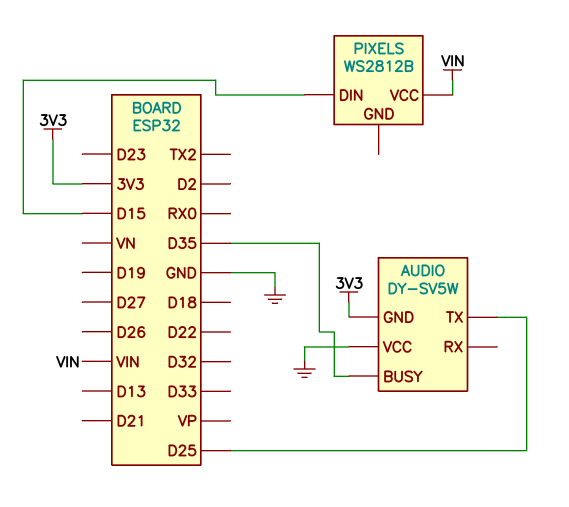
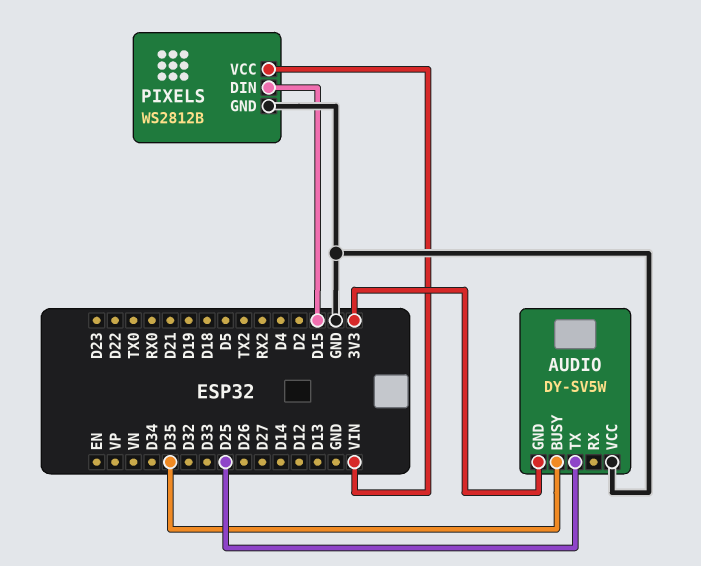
PIXELS pin GND: none -> GND

